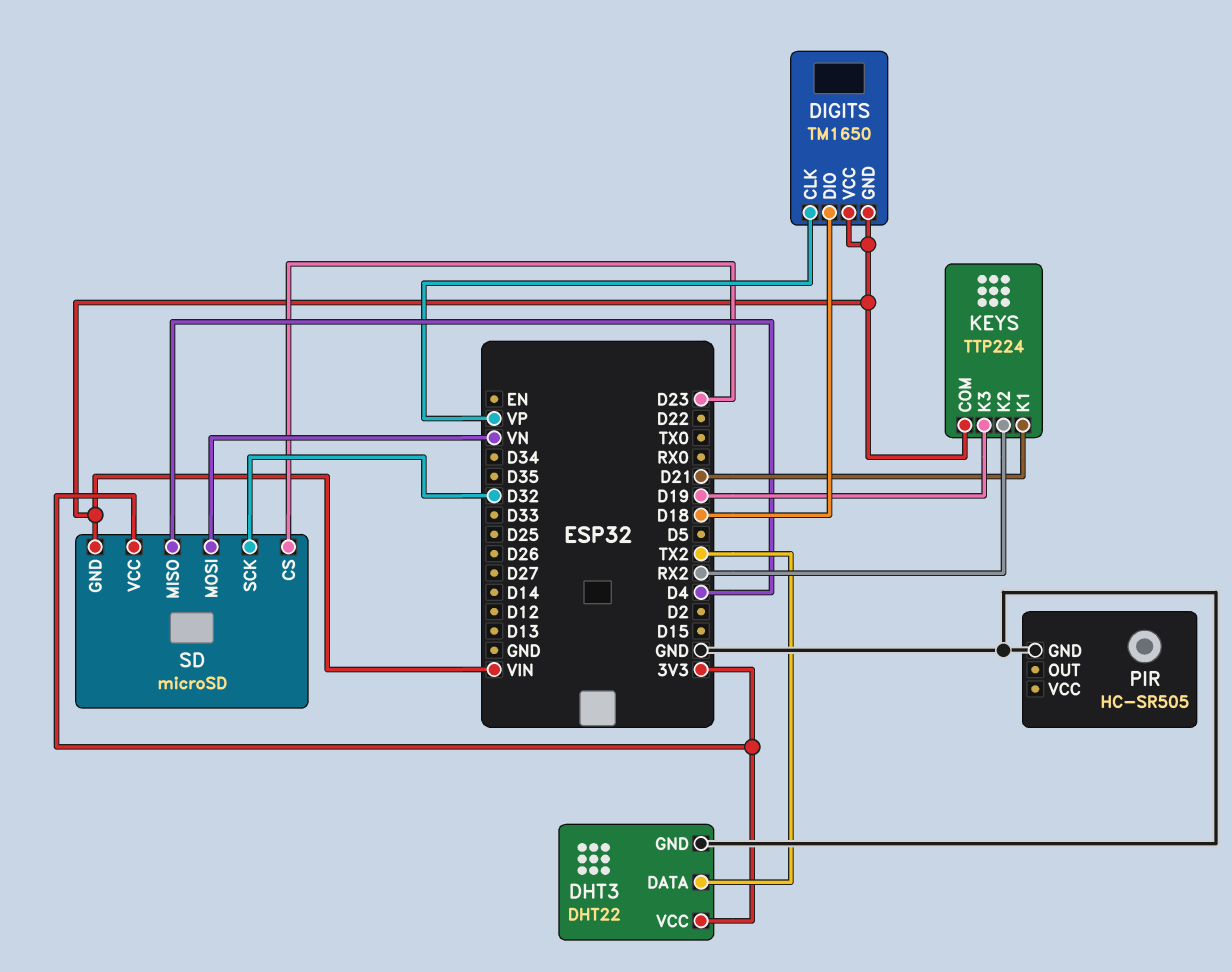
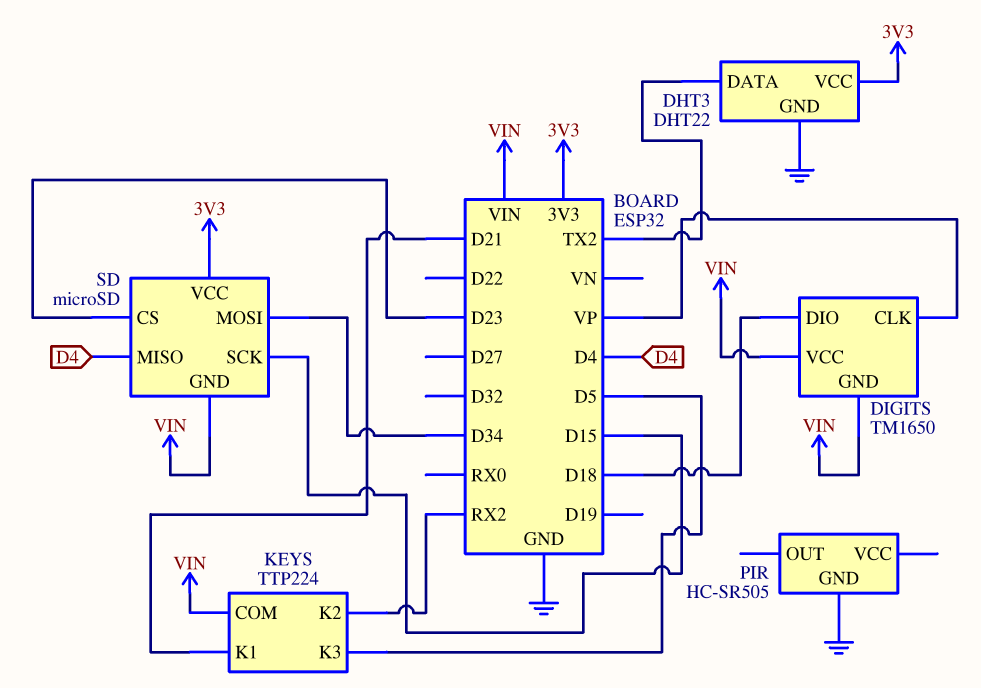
KEYS pin K3: D19 -> D5
SD pin MOSI: VN -> D34
SD pin SCK: D32 -> D15

